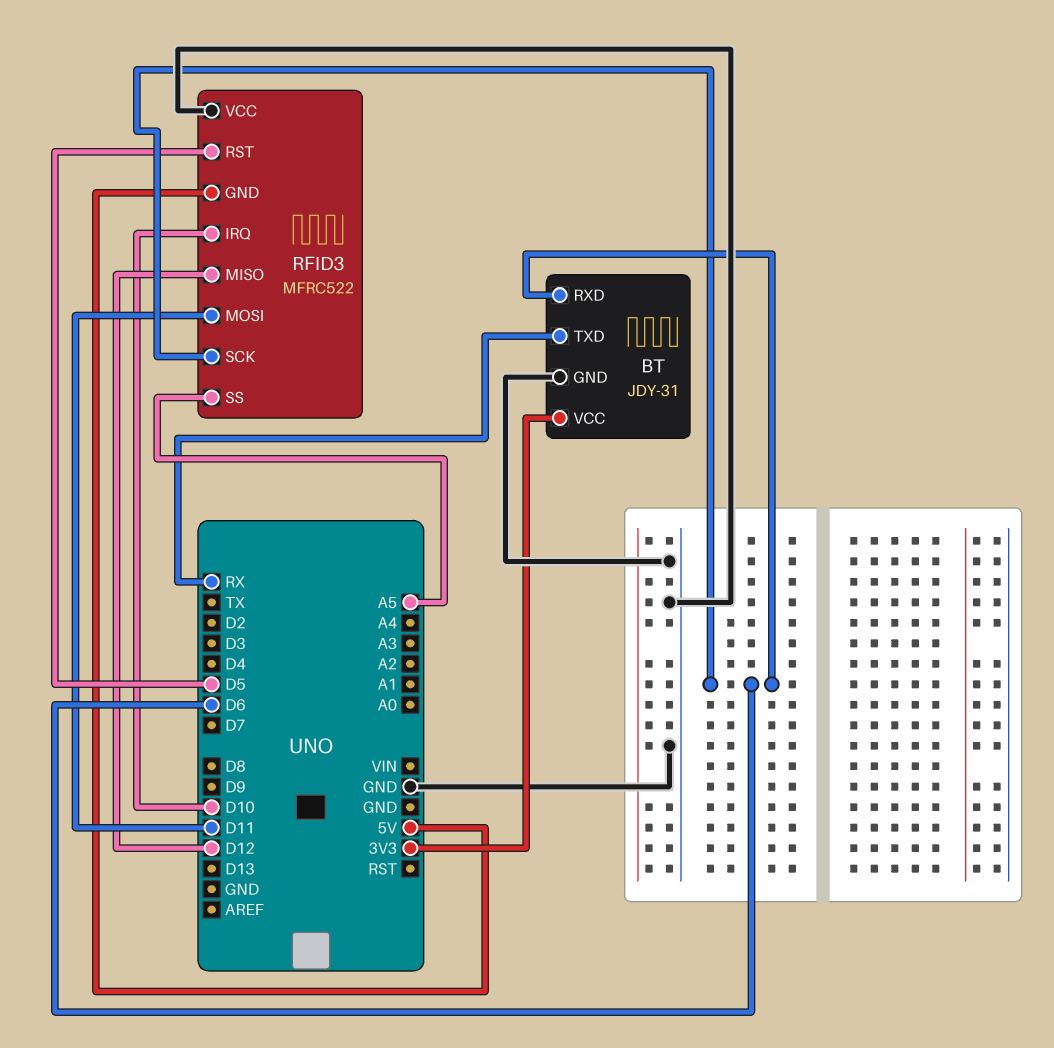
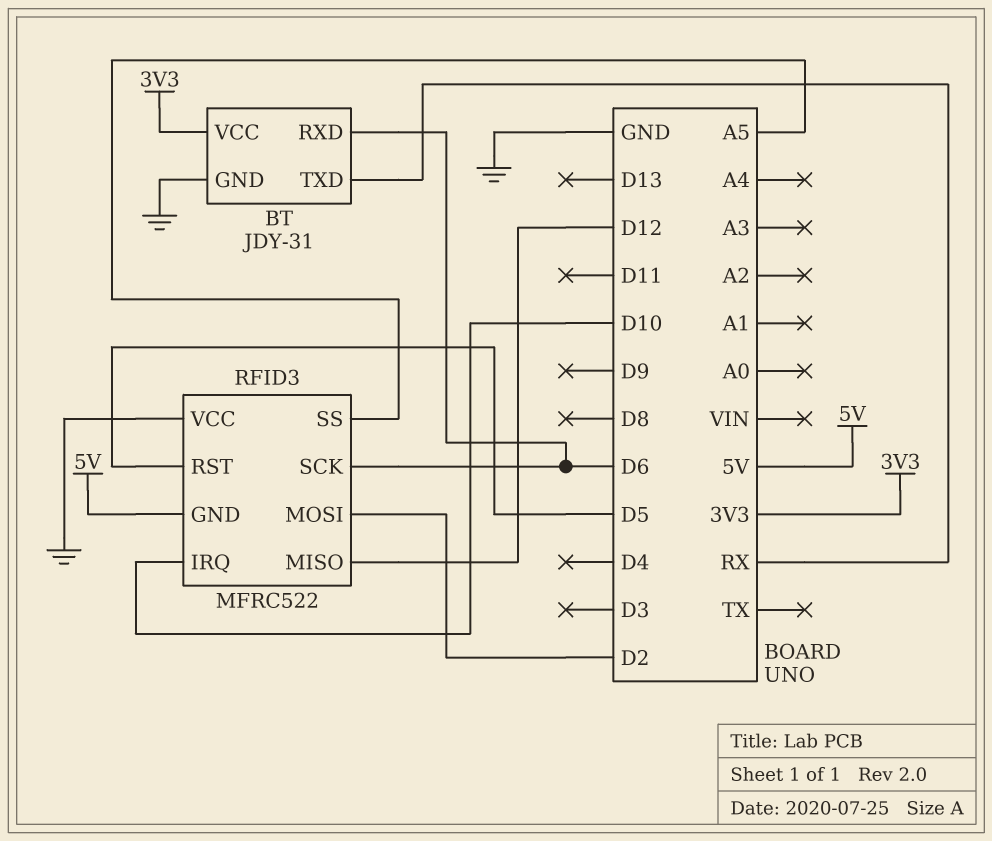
RFID3 pin MOSI: D11 -> D2

